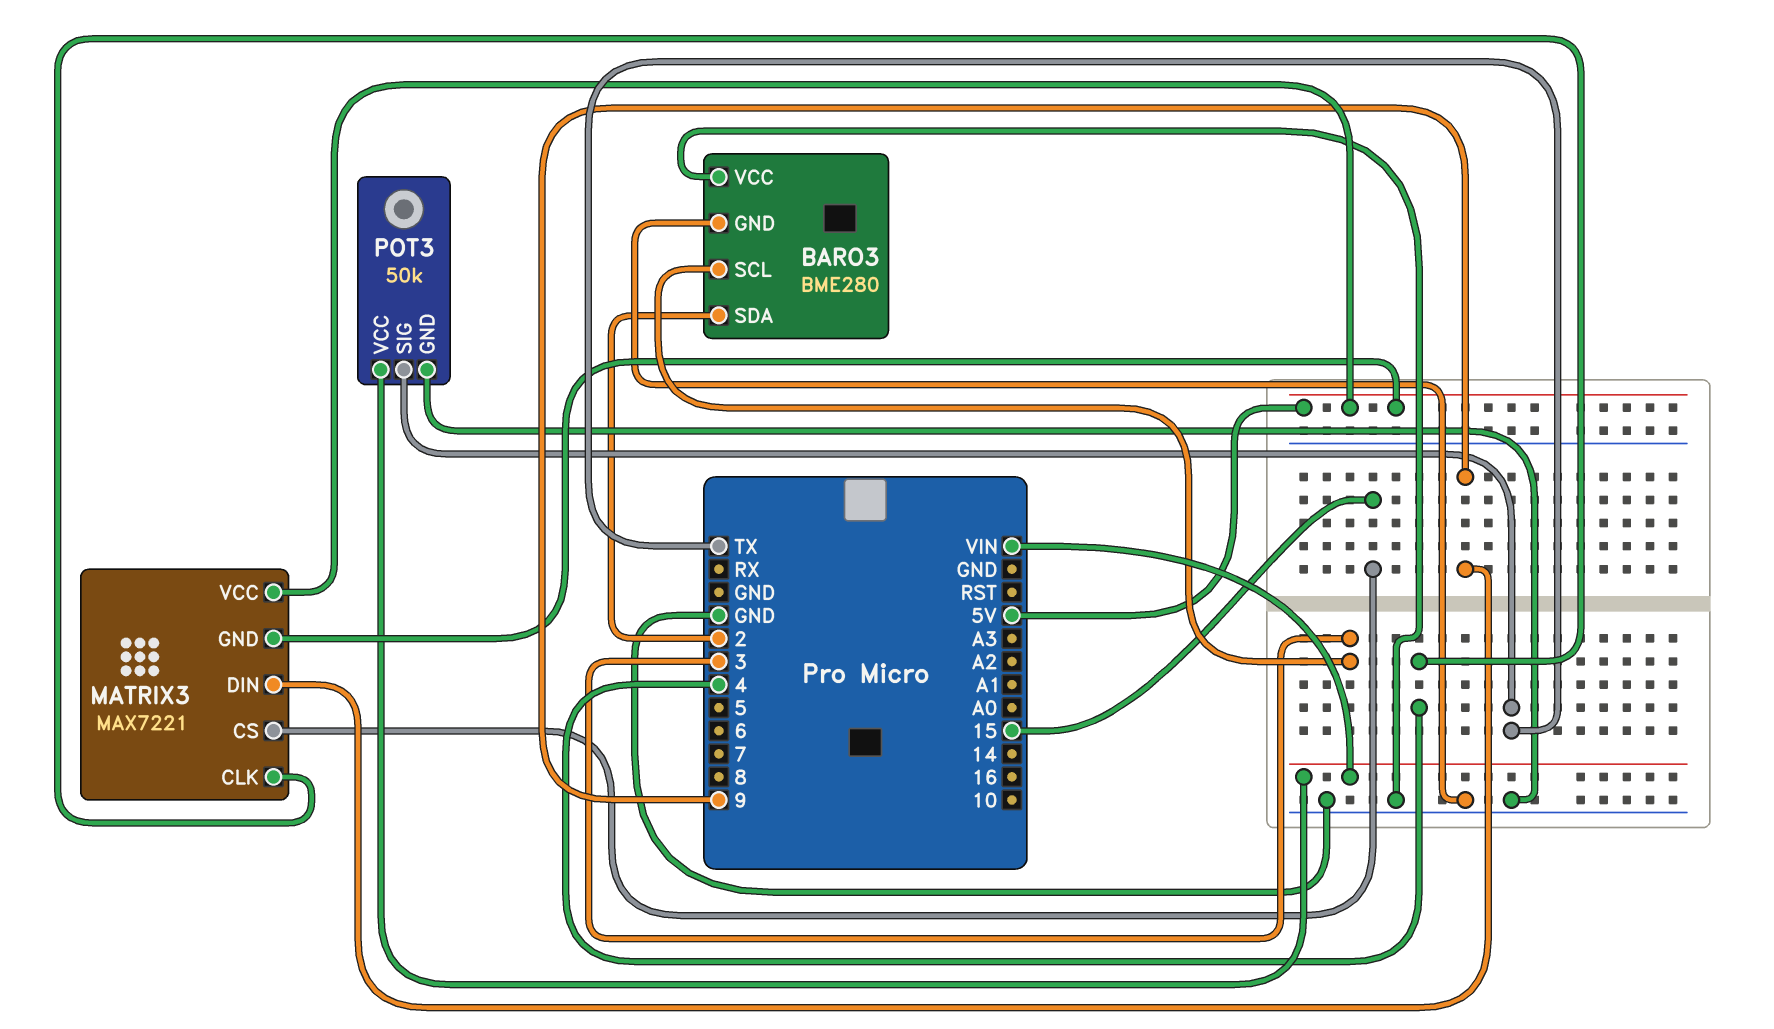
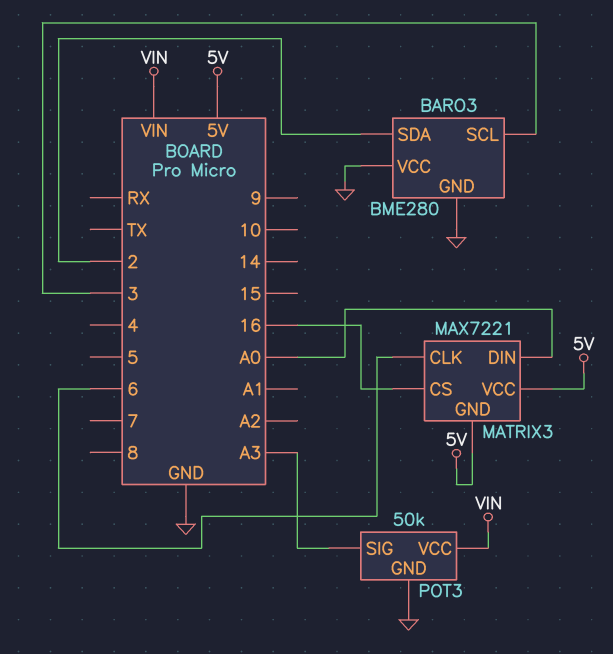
MATRIX3 pin CLK: 4 -> 6
MATRIX3 pin CS: 15 -> 16
MATRIX3 pin DIN: 9 -> A0
POT3 pin SIG: TX -> A3

